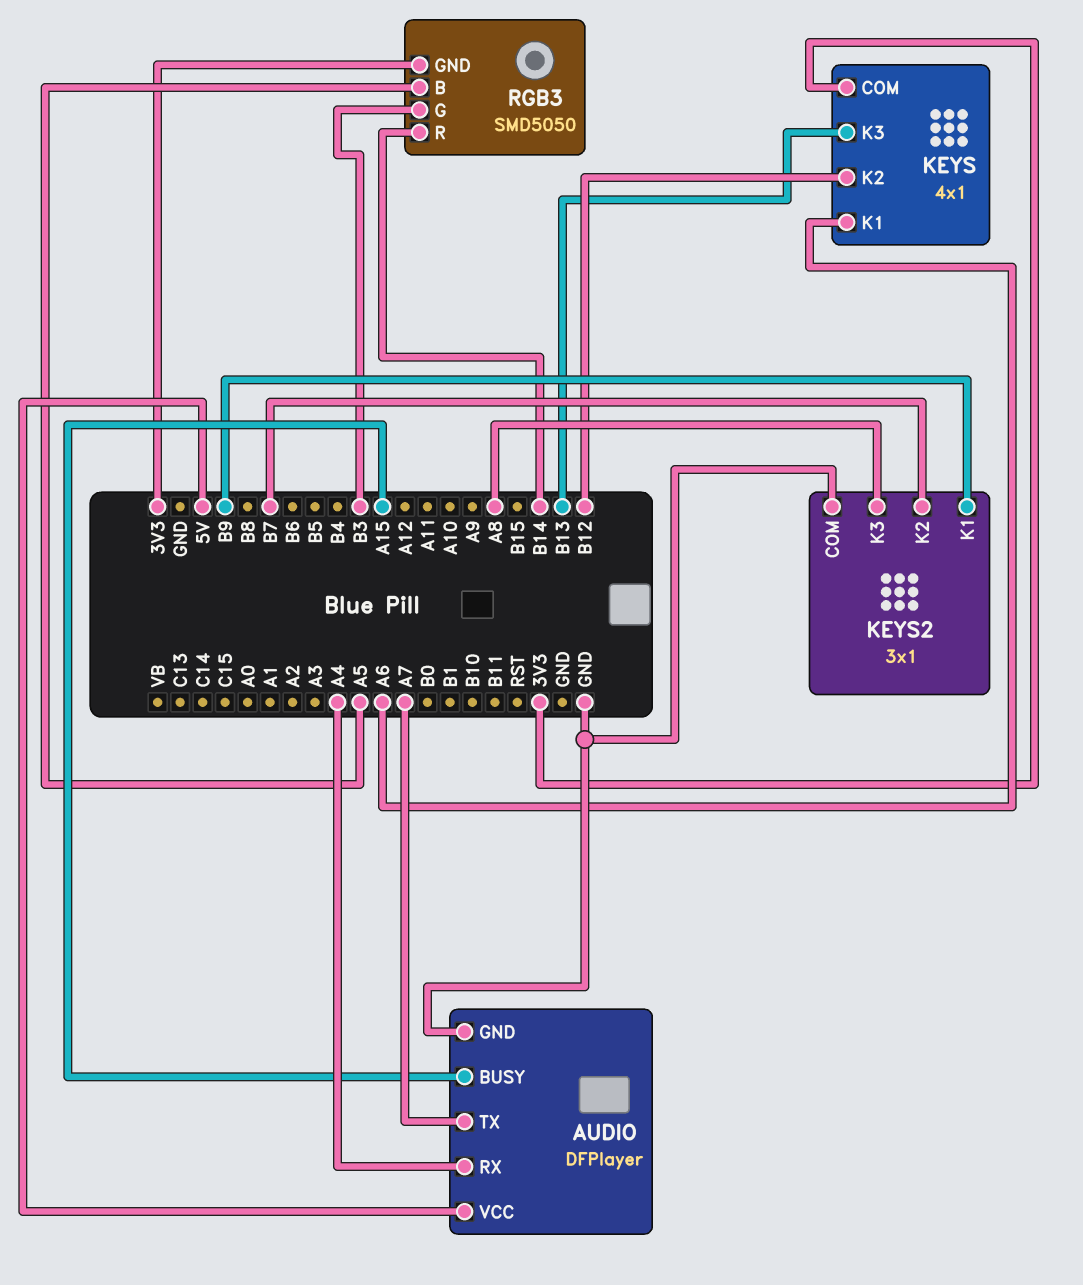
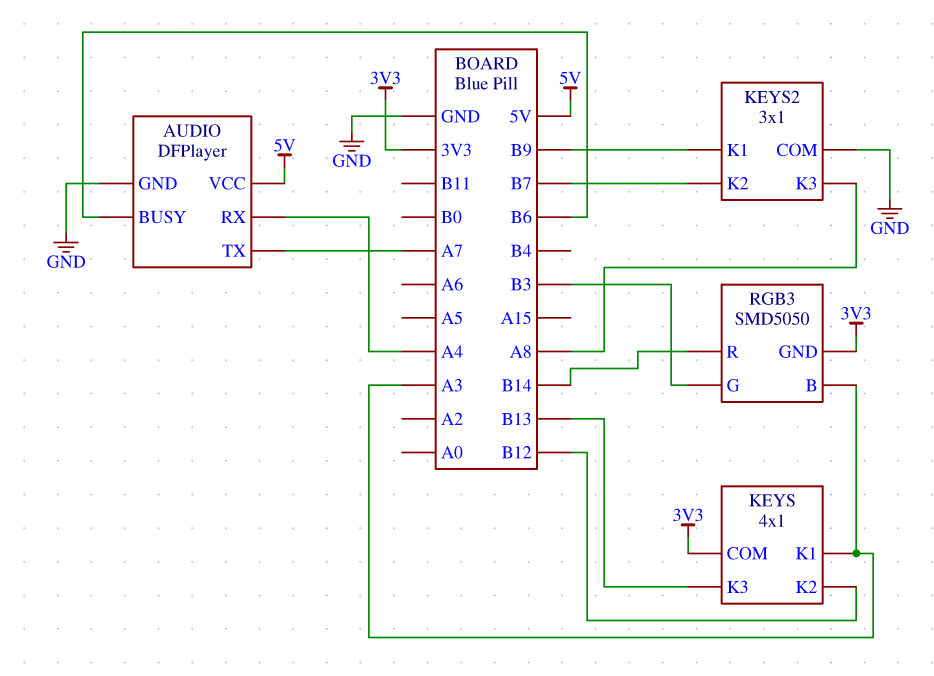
AUDIO pin BUSY: A15 -> B6
KEYS pin K1: A6 -> A3
RGB3 pin B: A5 -> A3

